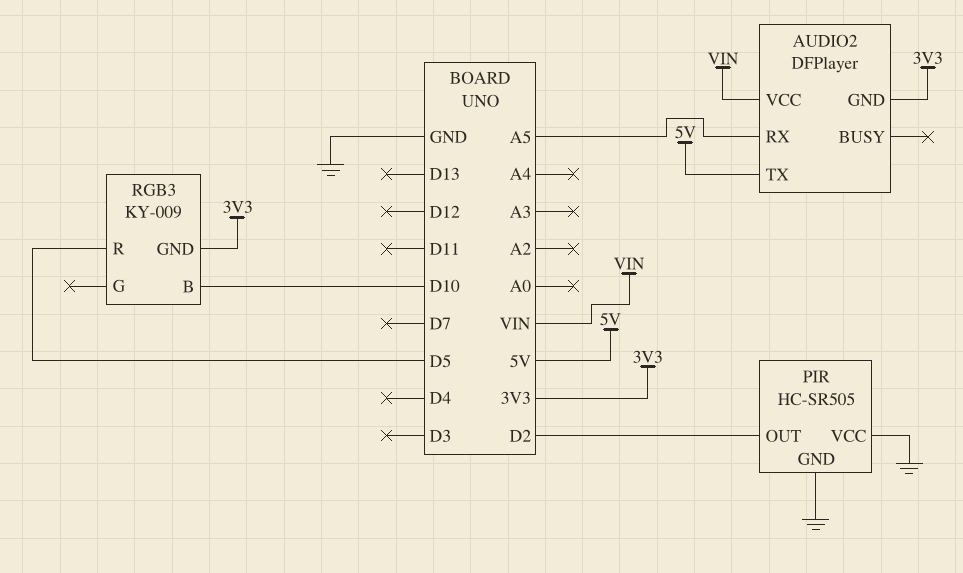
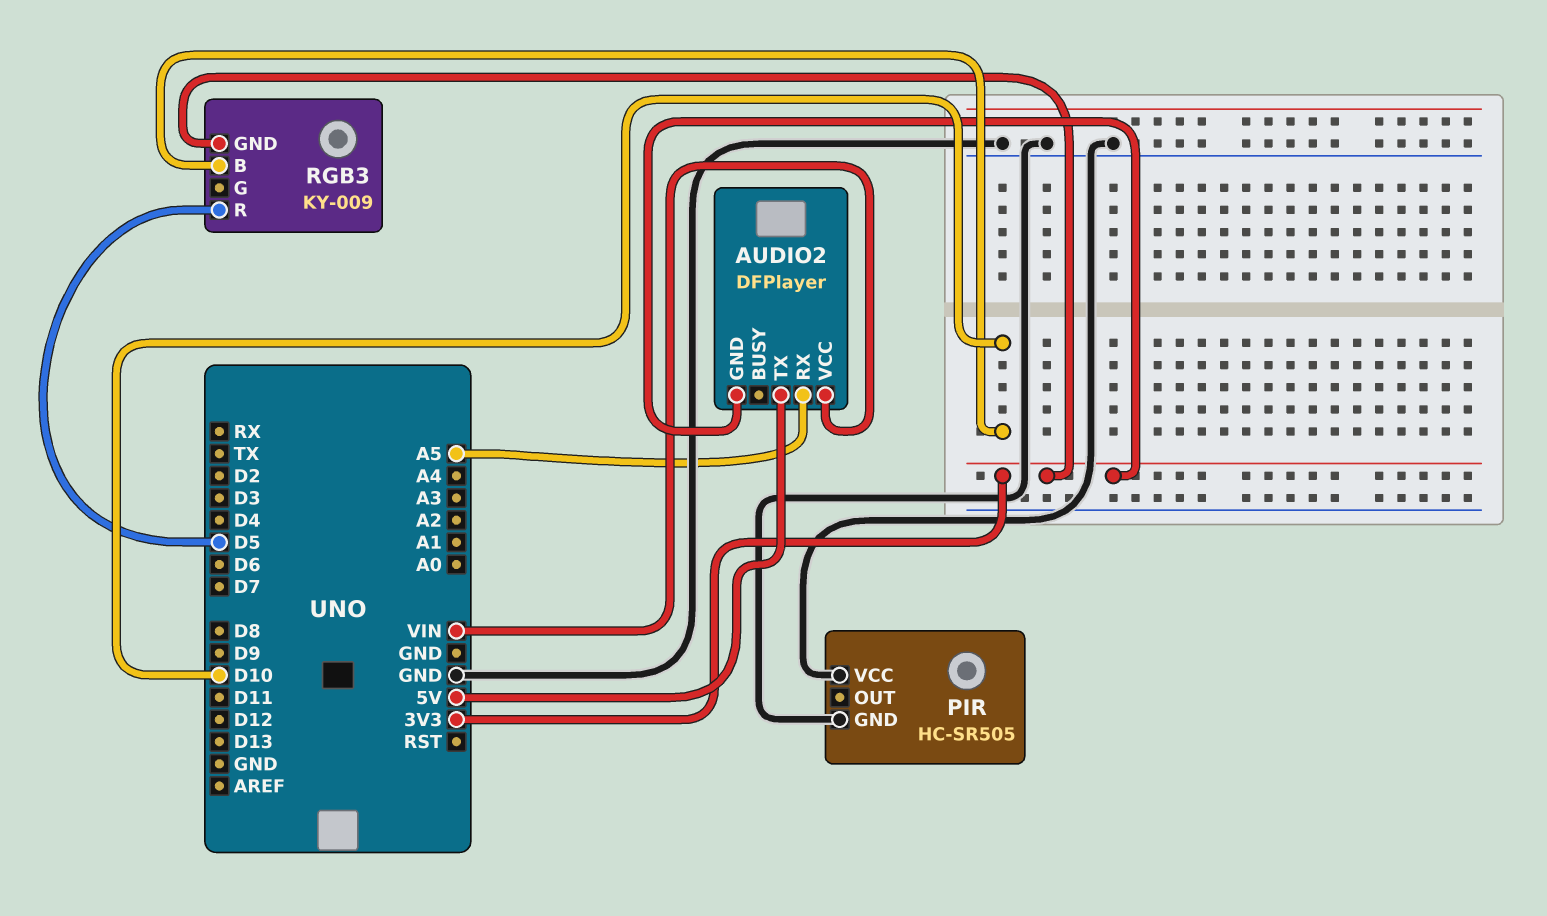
PIR pin OUT: D2 -> none

